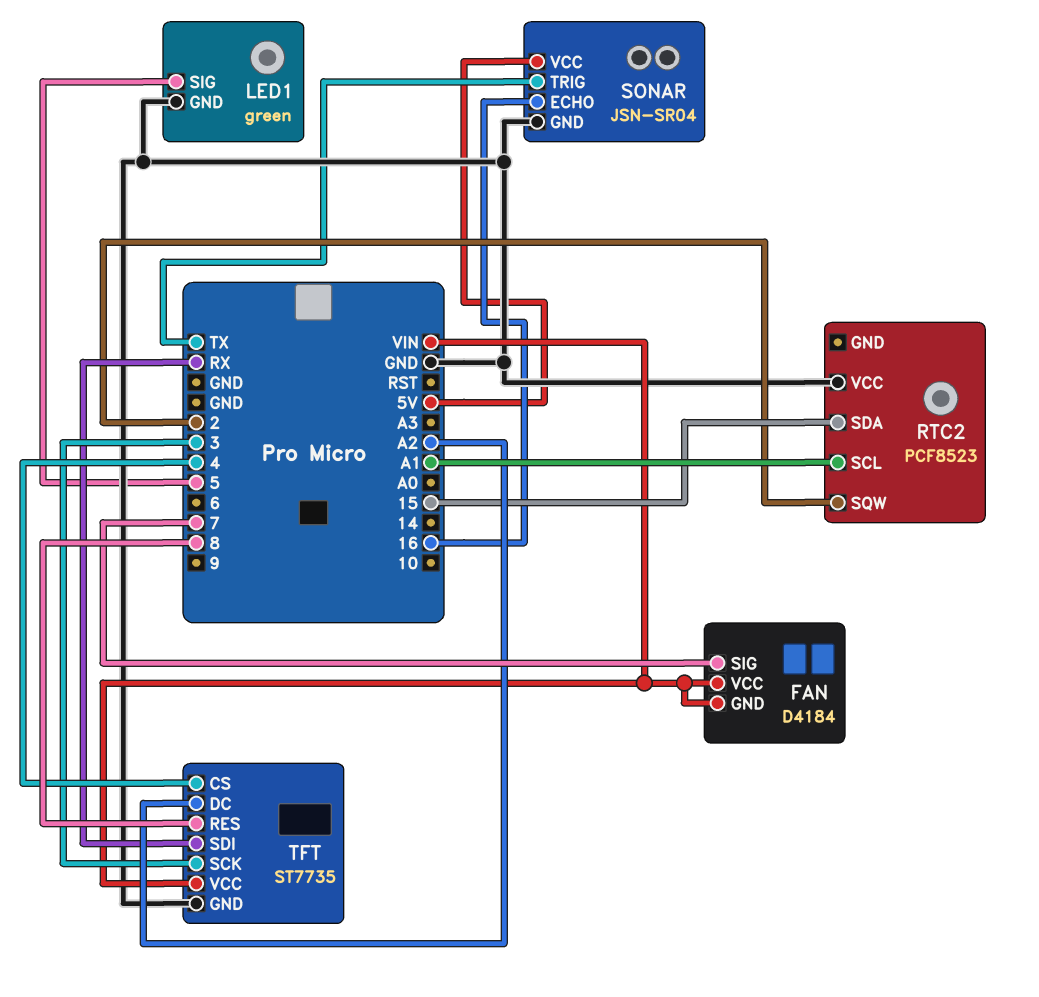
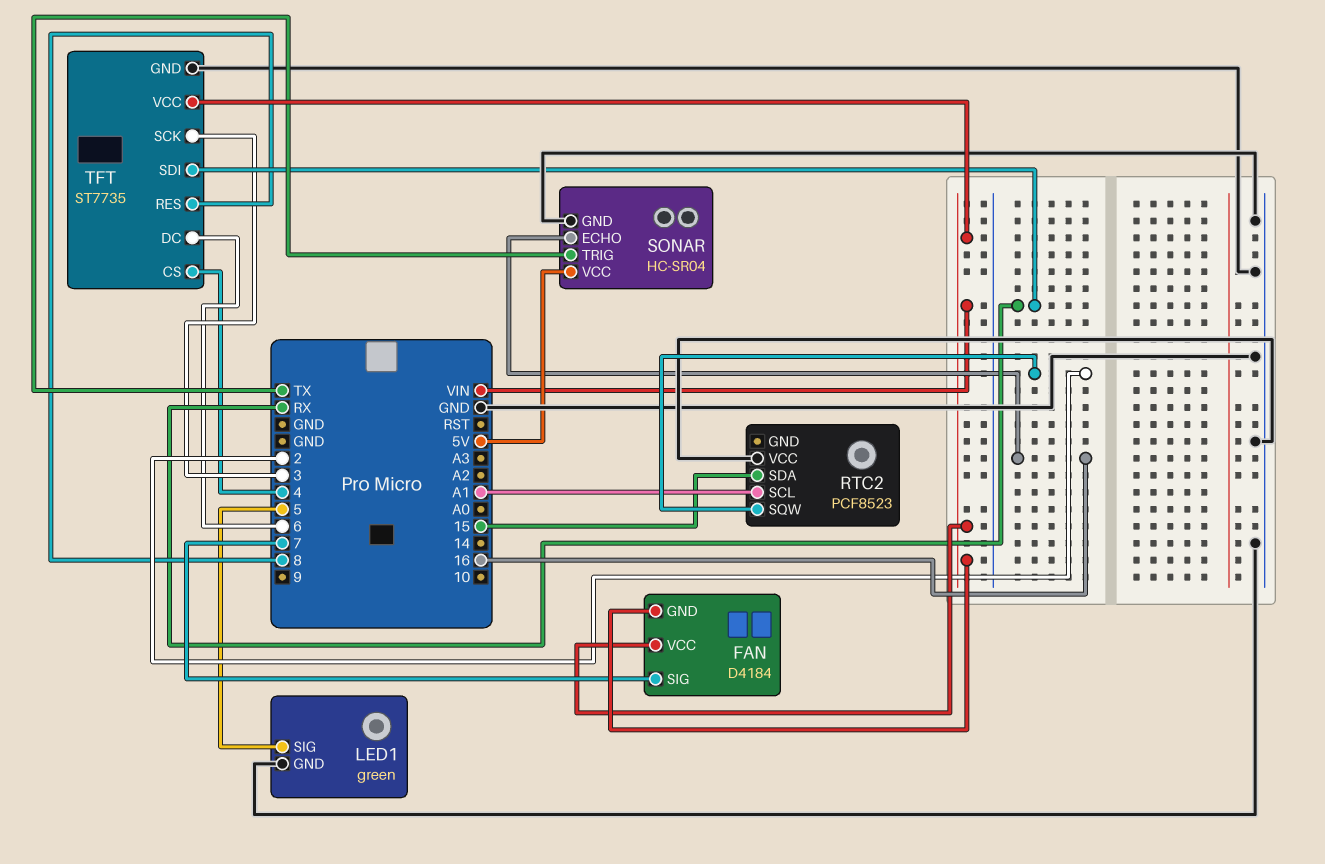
SONAR: JSN-SR04 -> HC-SR04
TFT pin DC: A2 -> 6

